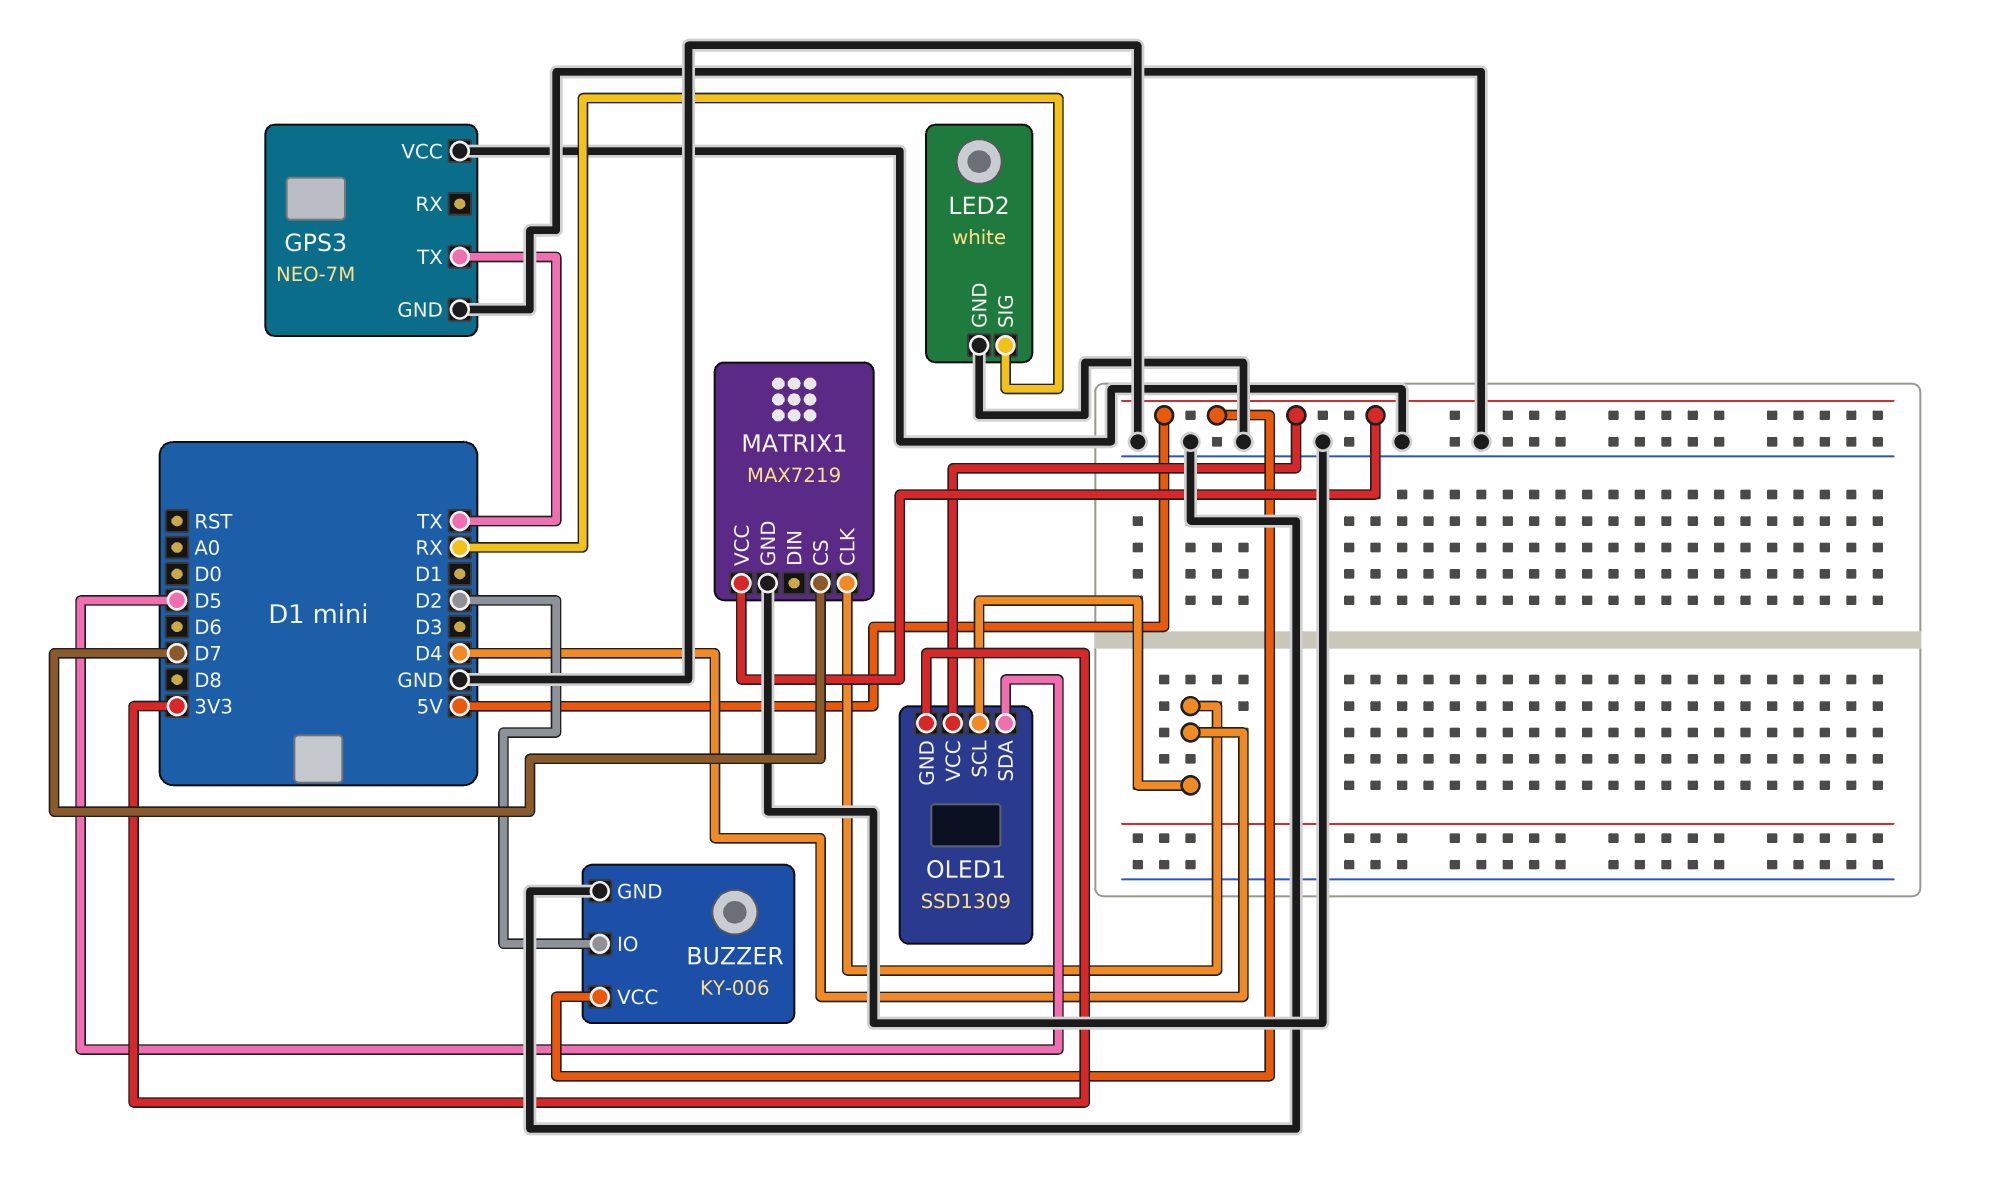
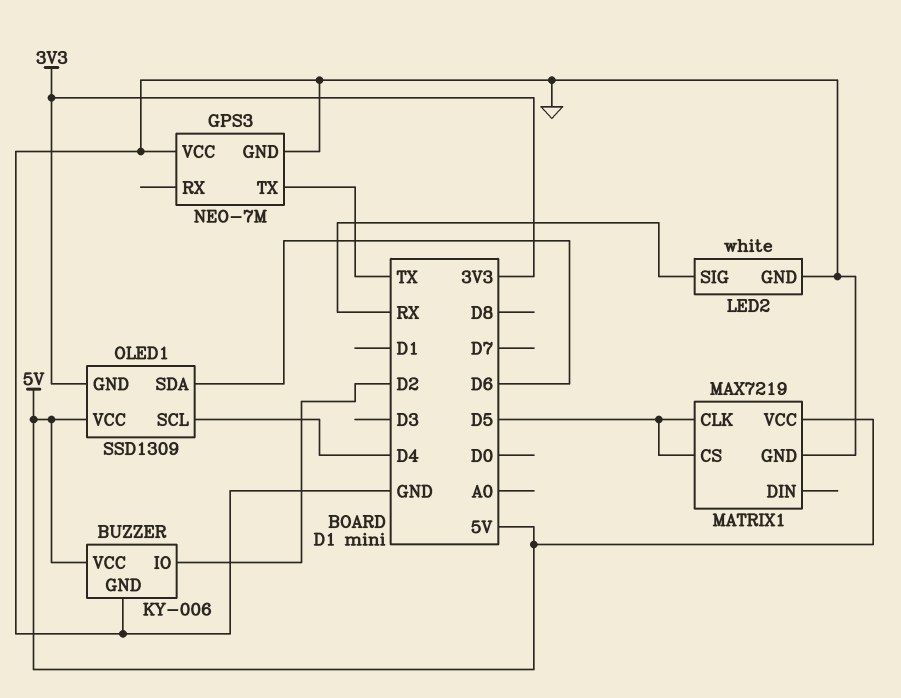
MATRIX1 pin CLK: D4 -> D5
MATRIX1 pin CS: D7 -> D5
OLED1 pin SDA: D5 -> D6

